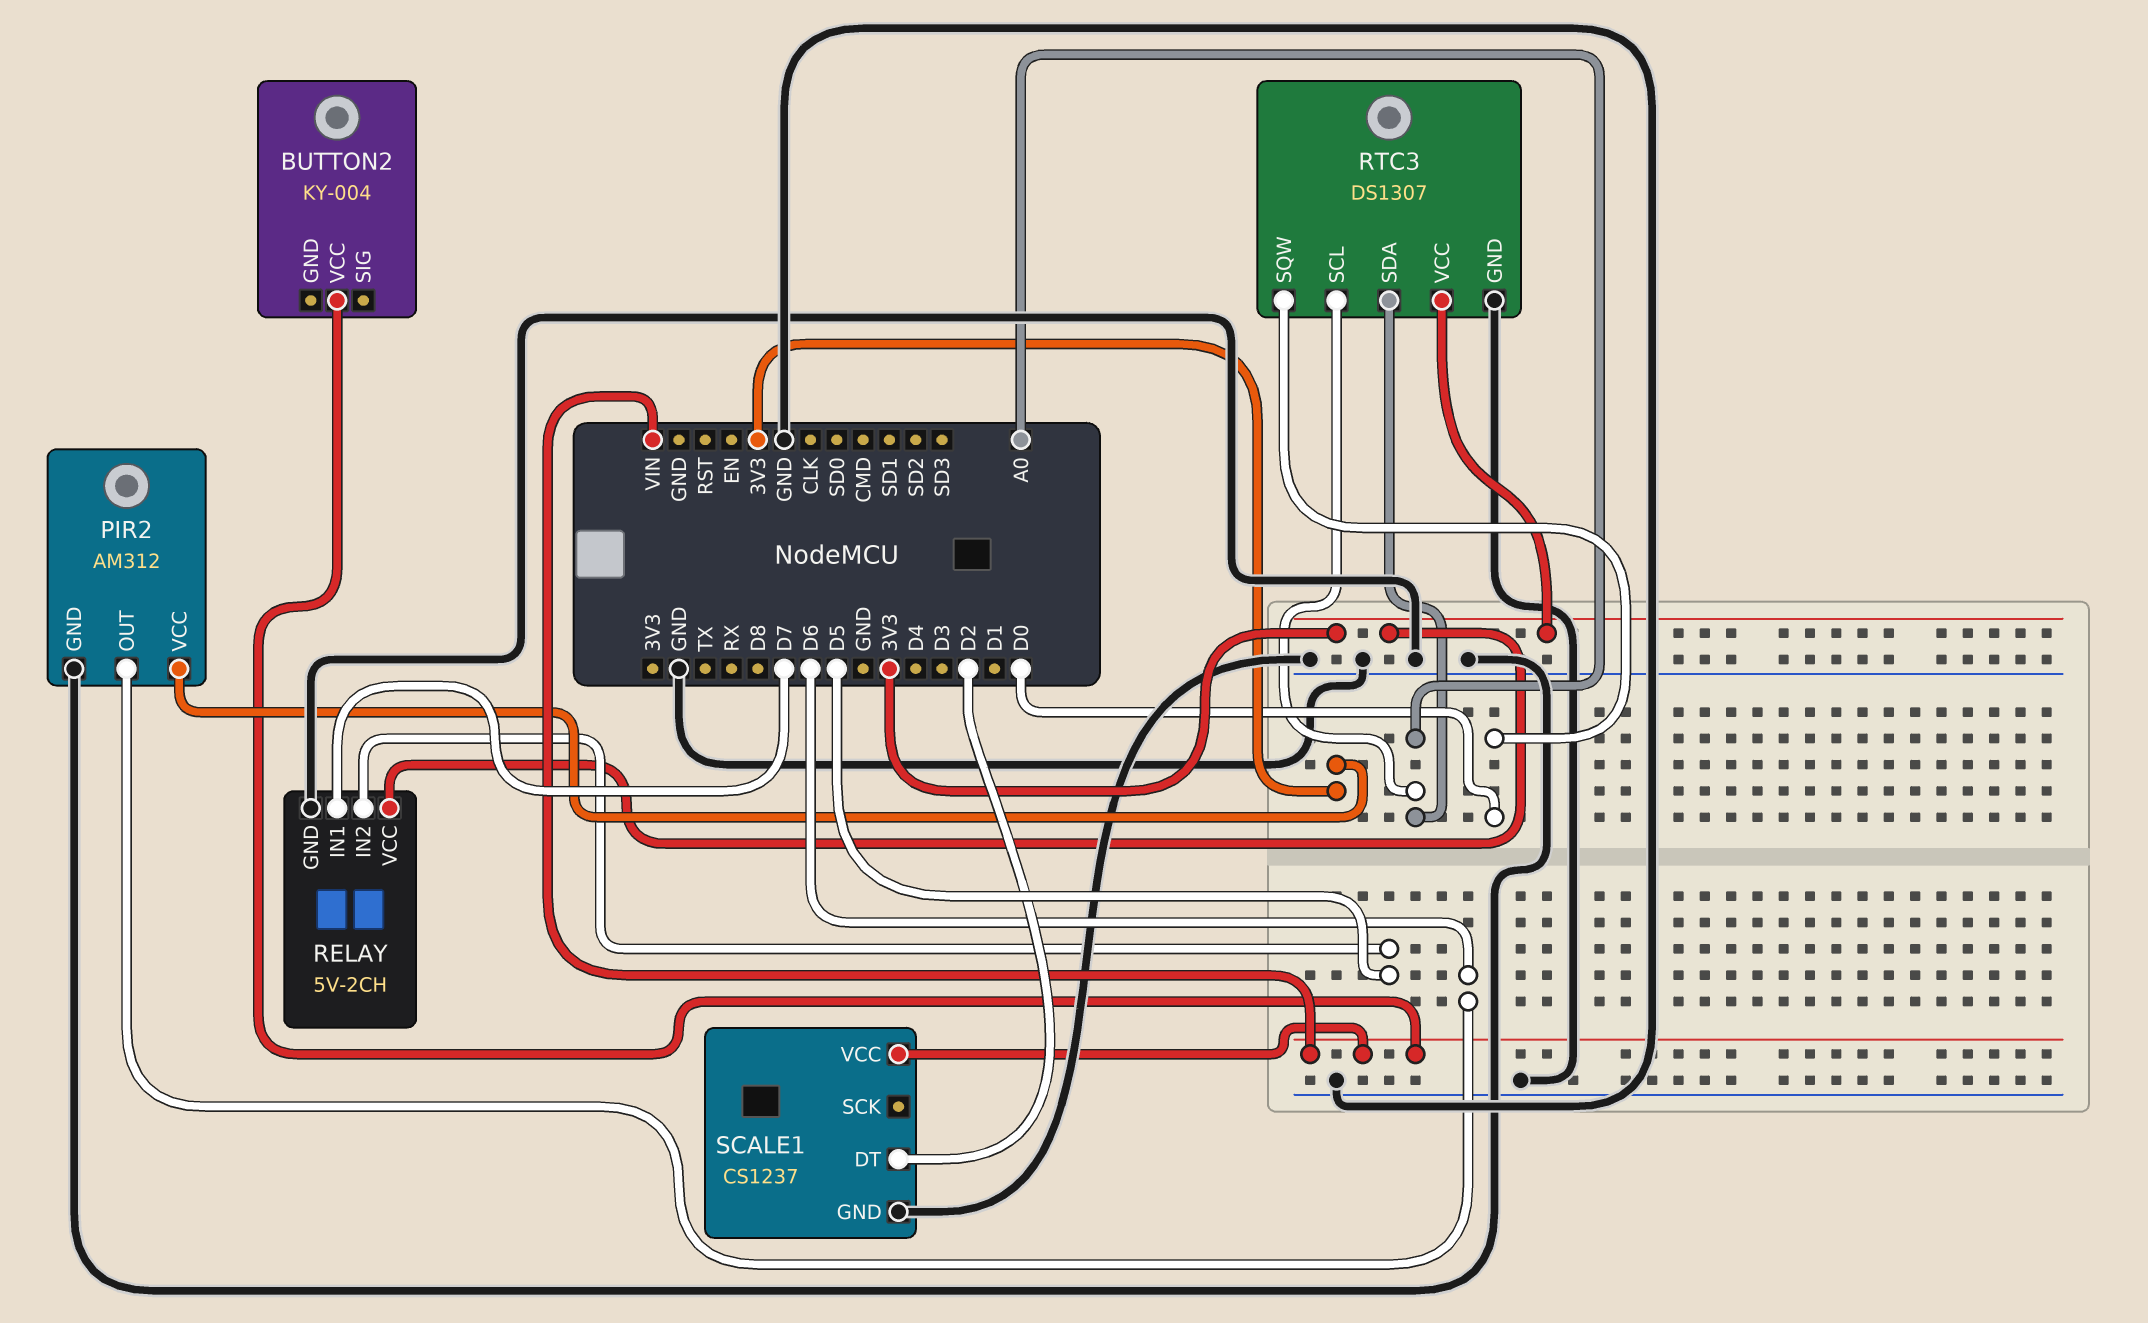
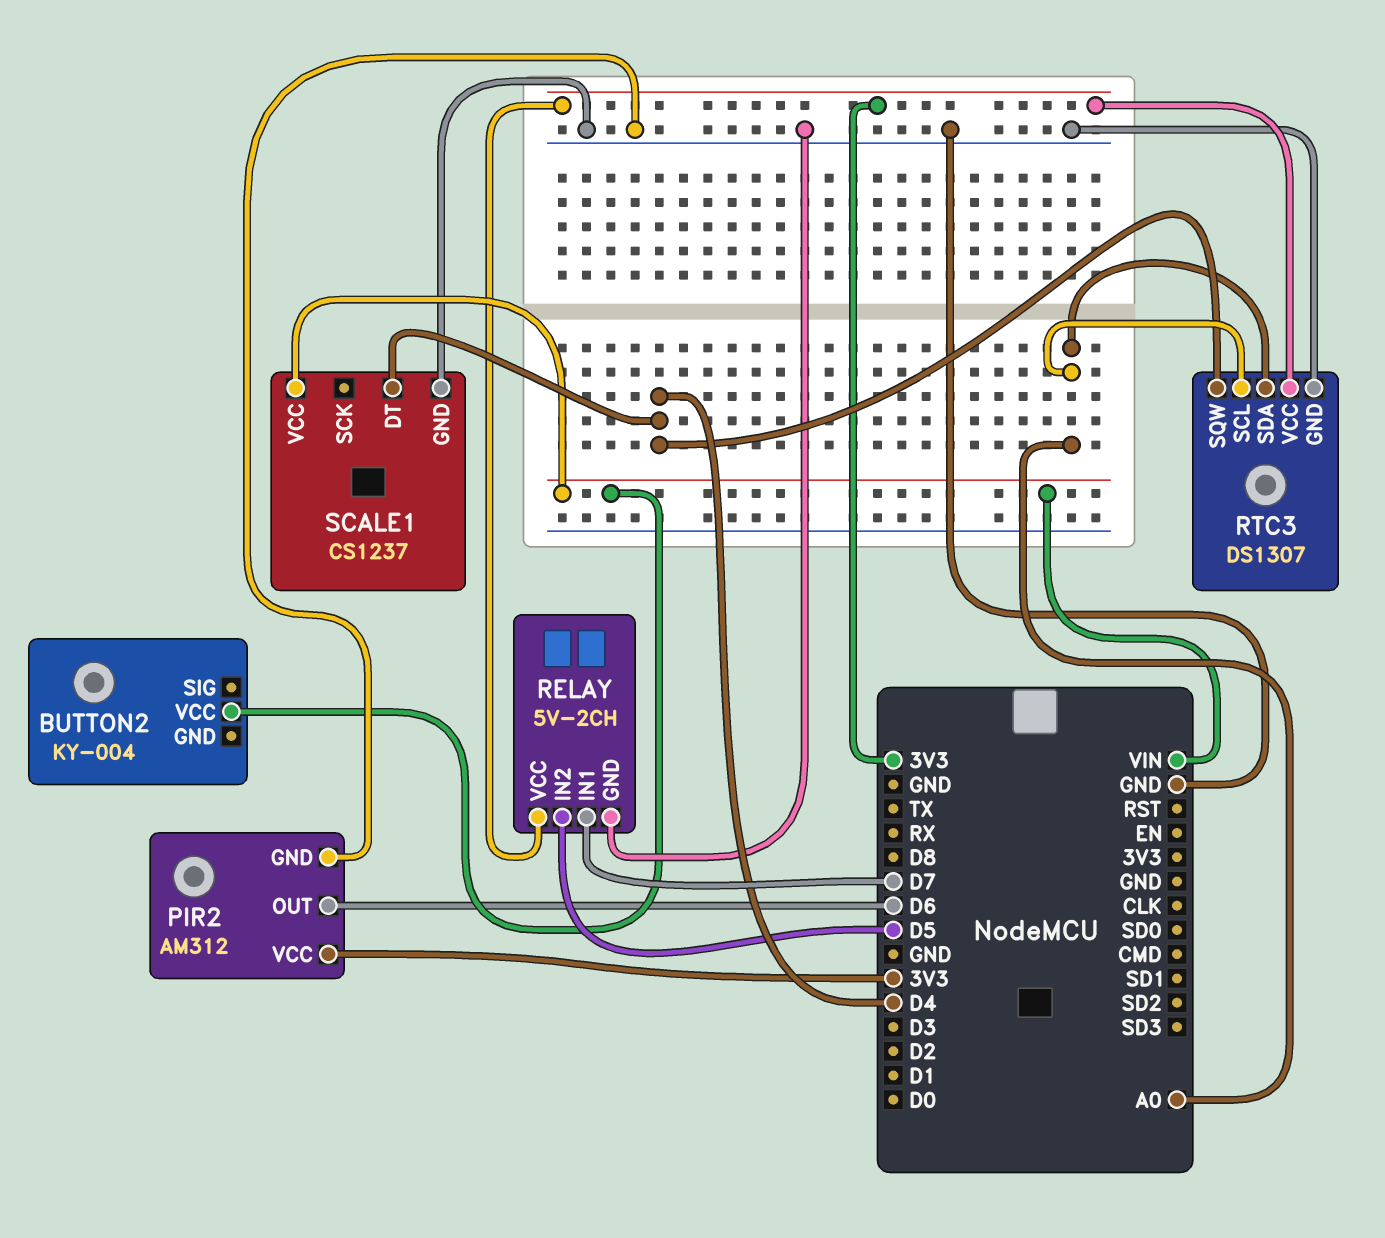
RTC3 pin SQW: D0 -> D4
SCALE1 pin DT: D2 -> D4

